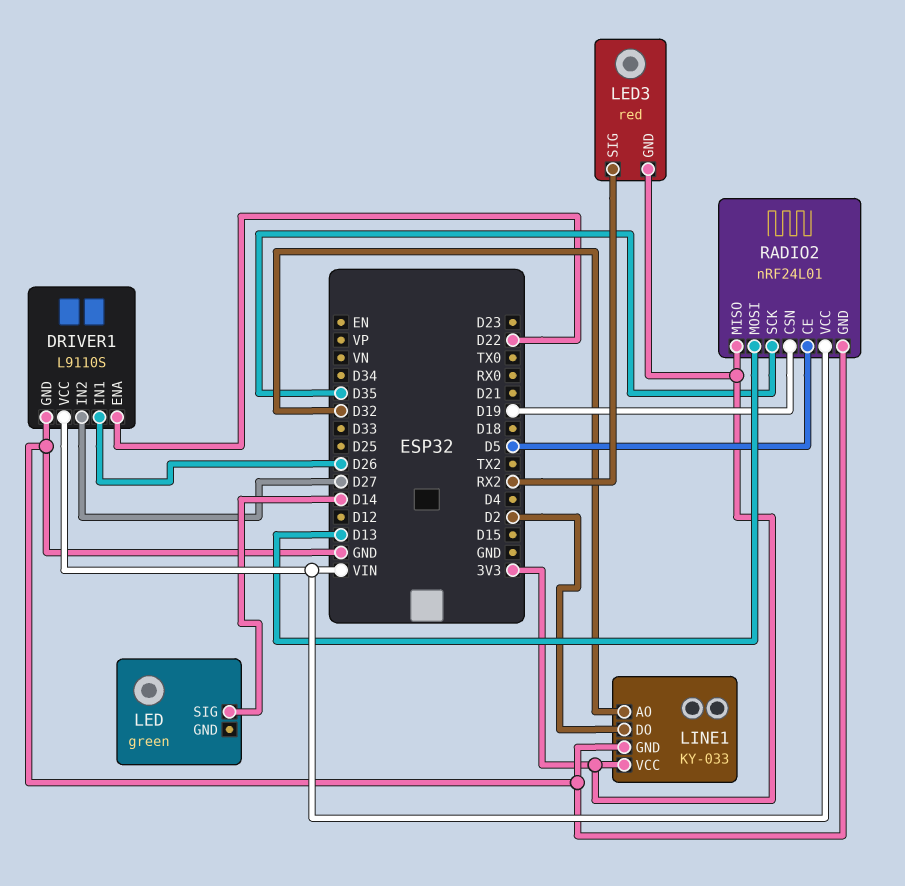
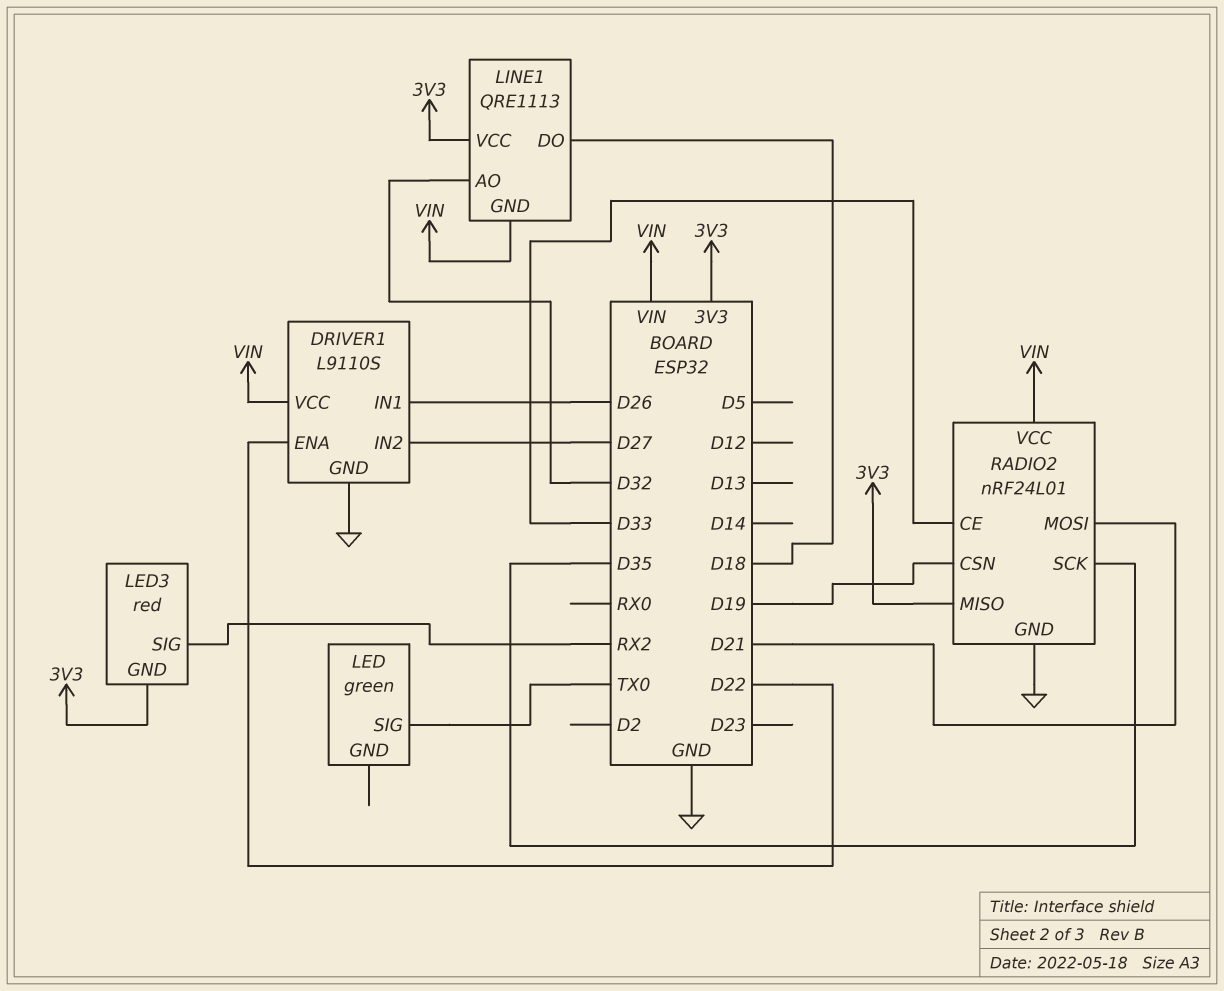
LED pin SIG: D14 -> TX0
LINE1: KY-033 -> QRE1113
LINE1 pin DO: D2 -> D18
LINE1 pin GND: GND -> VIN
RADIO2 pin CE: D5 -> D33
RADIO2 pin MOSI: D13 -> D21

